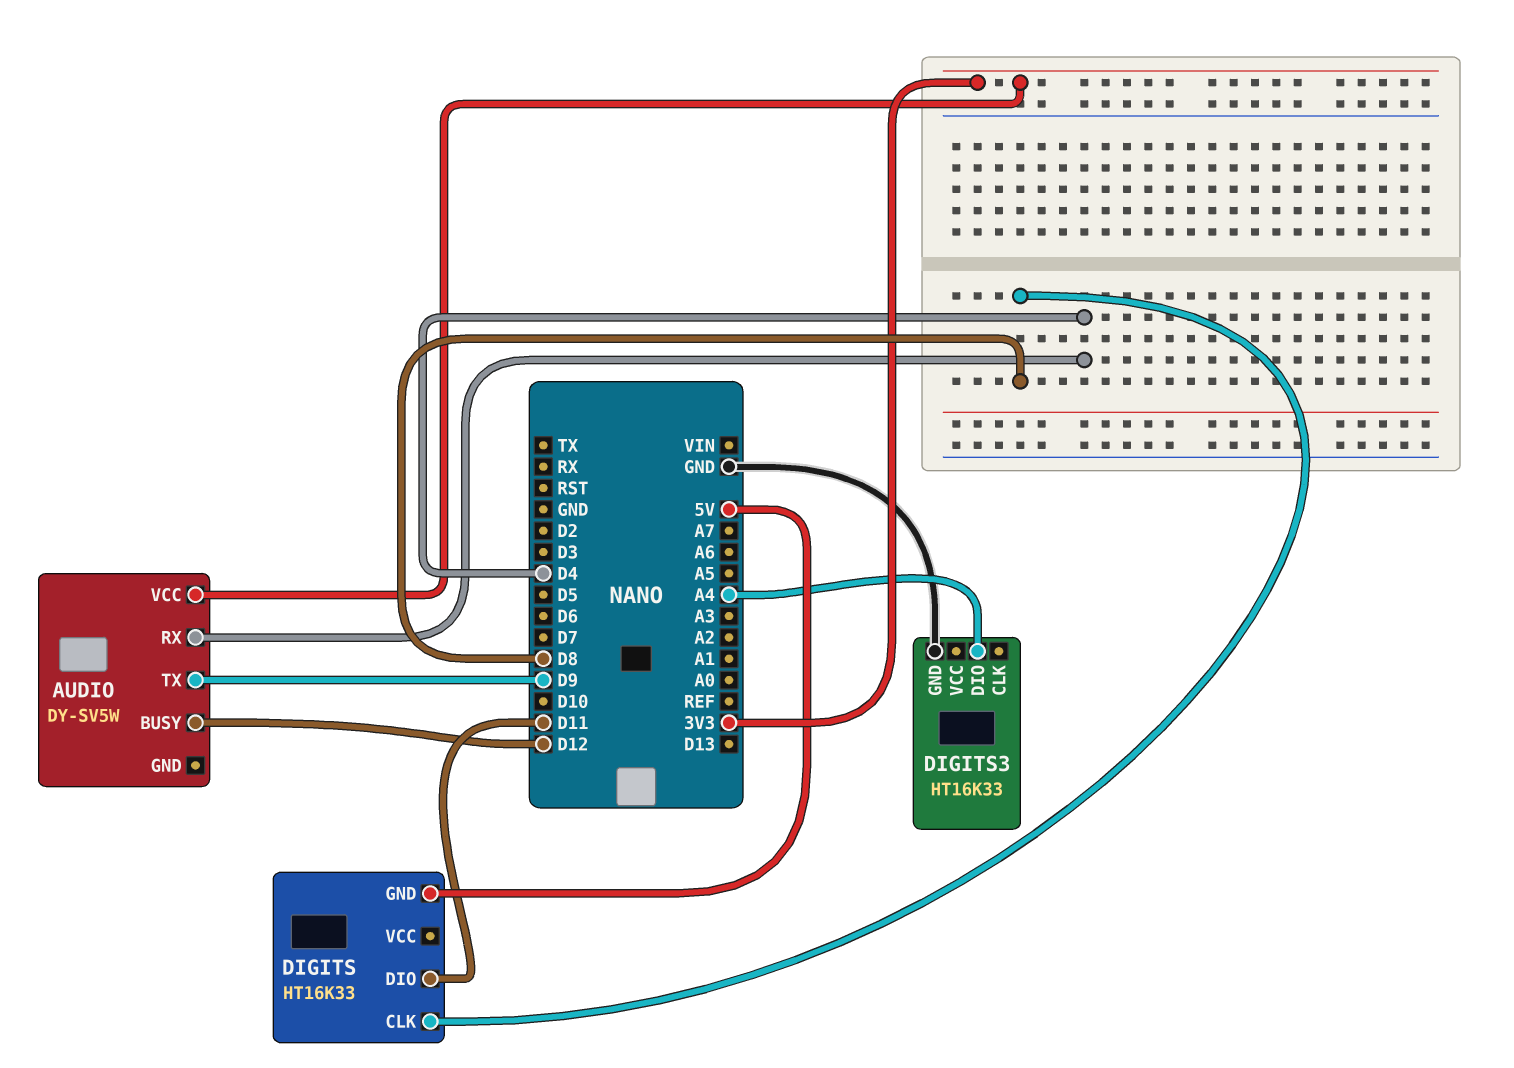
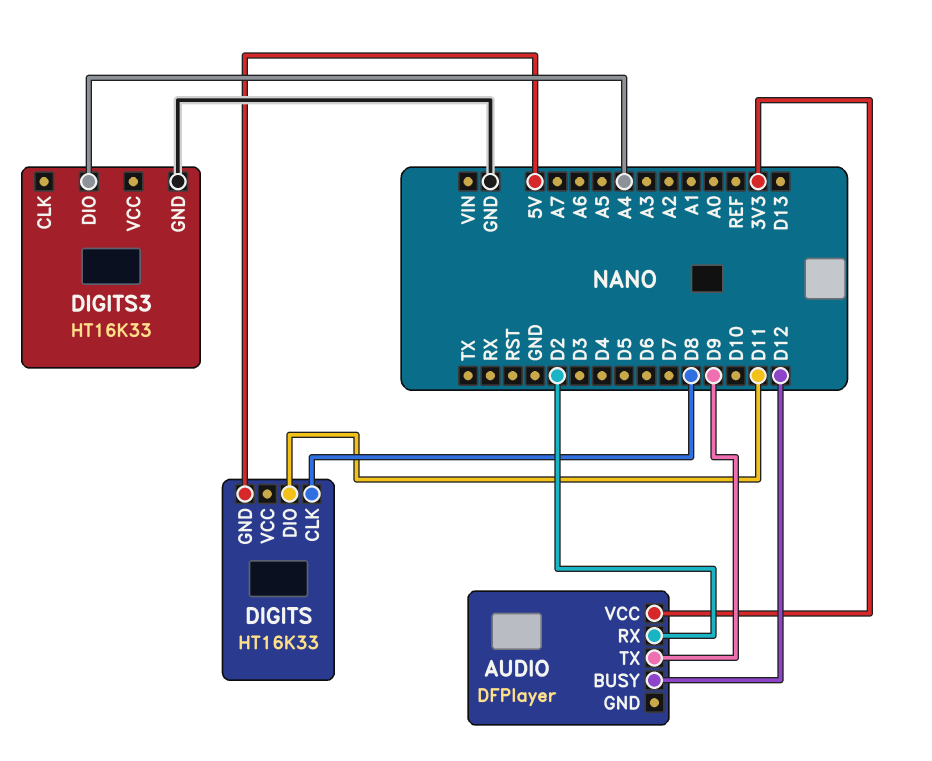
AUDIO: DY-SV5W -> DFPlayer
AUDIO pin RX: D4 -> D2

